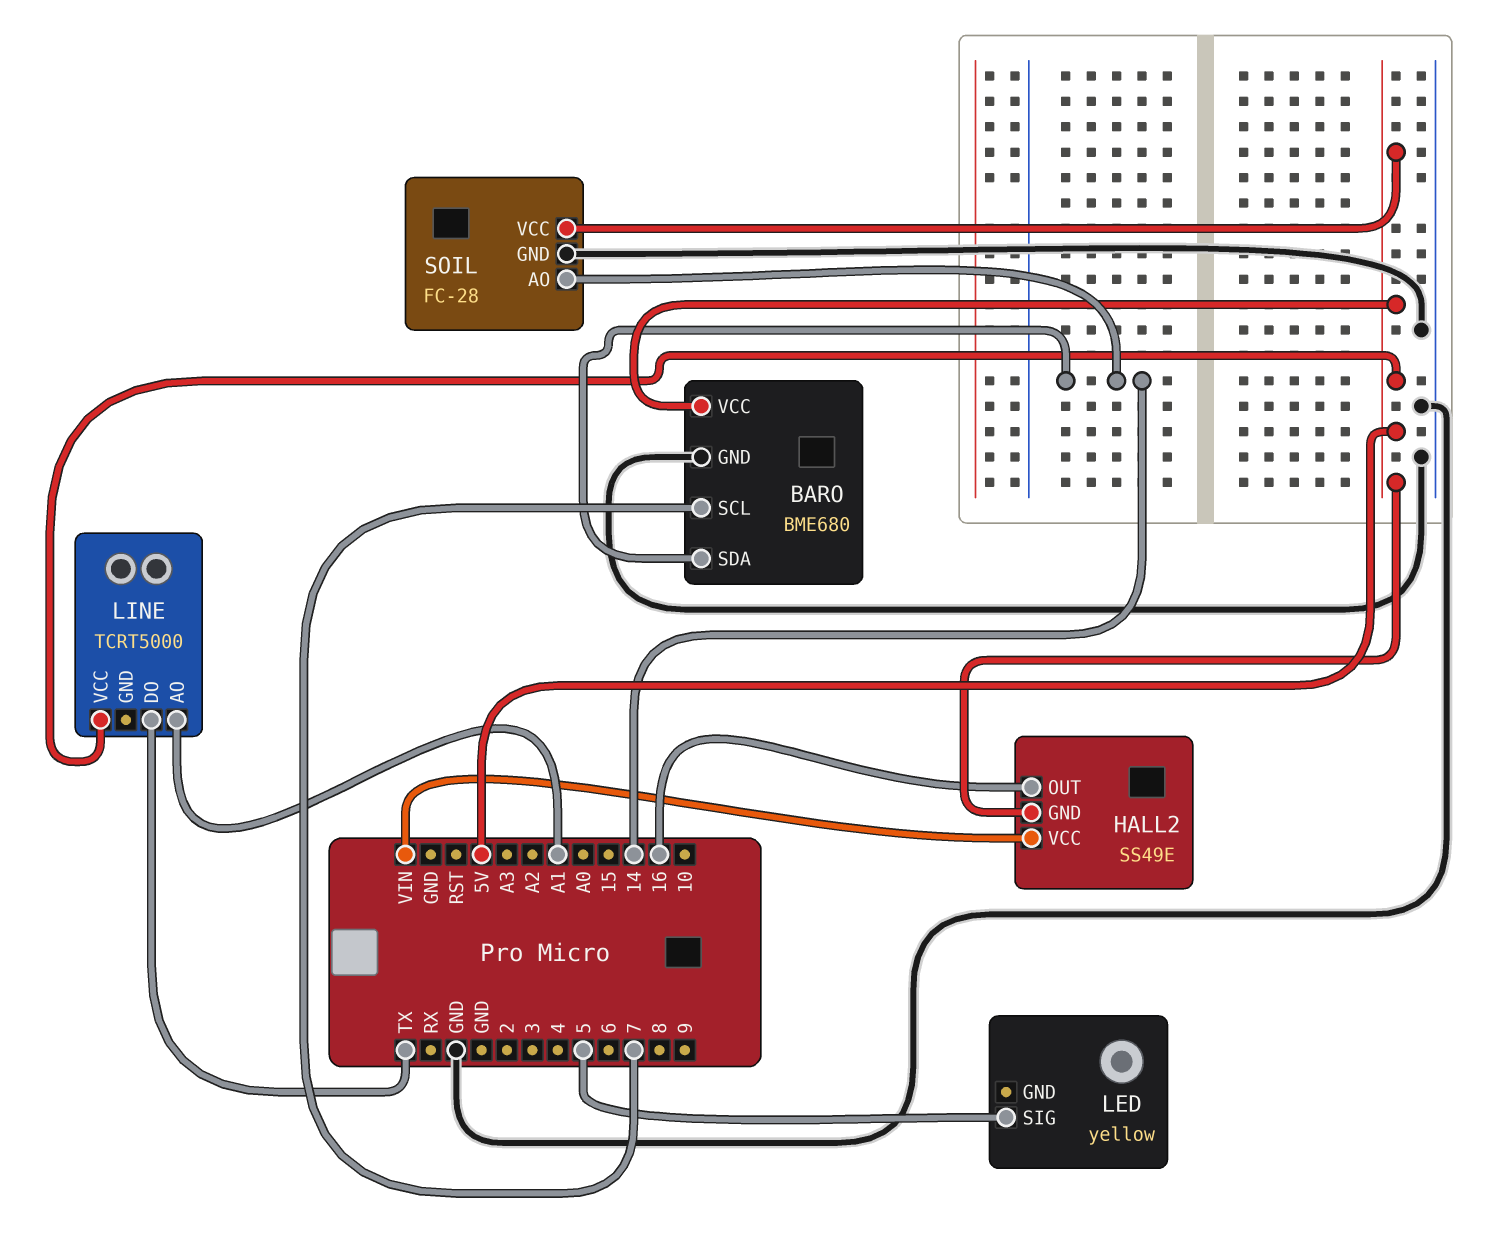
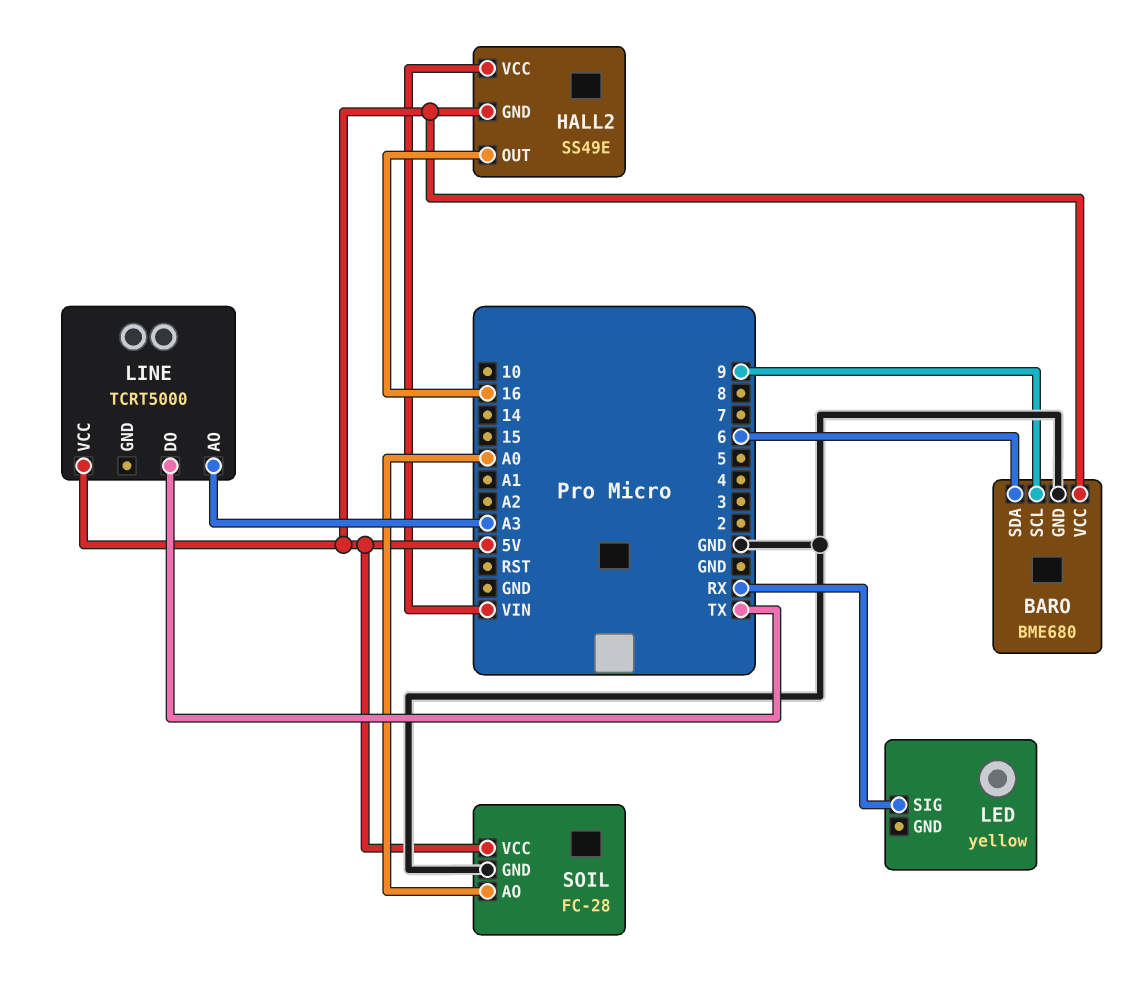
BARO pin SCL: 7 -> 9
BARO pin SDA: 14 -> 6
LED pin SIG: 5 -> RX
LINE pin AO: A1 -> A3
SOIL pin AO: 14 -> A0

